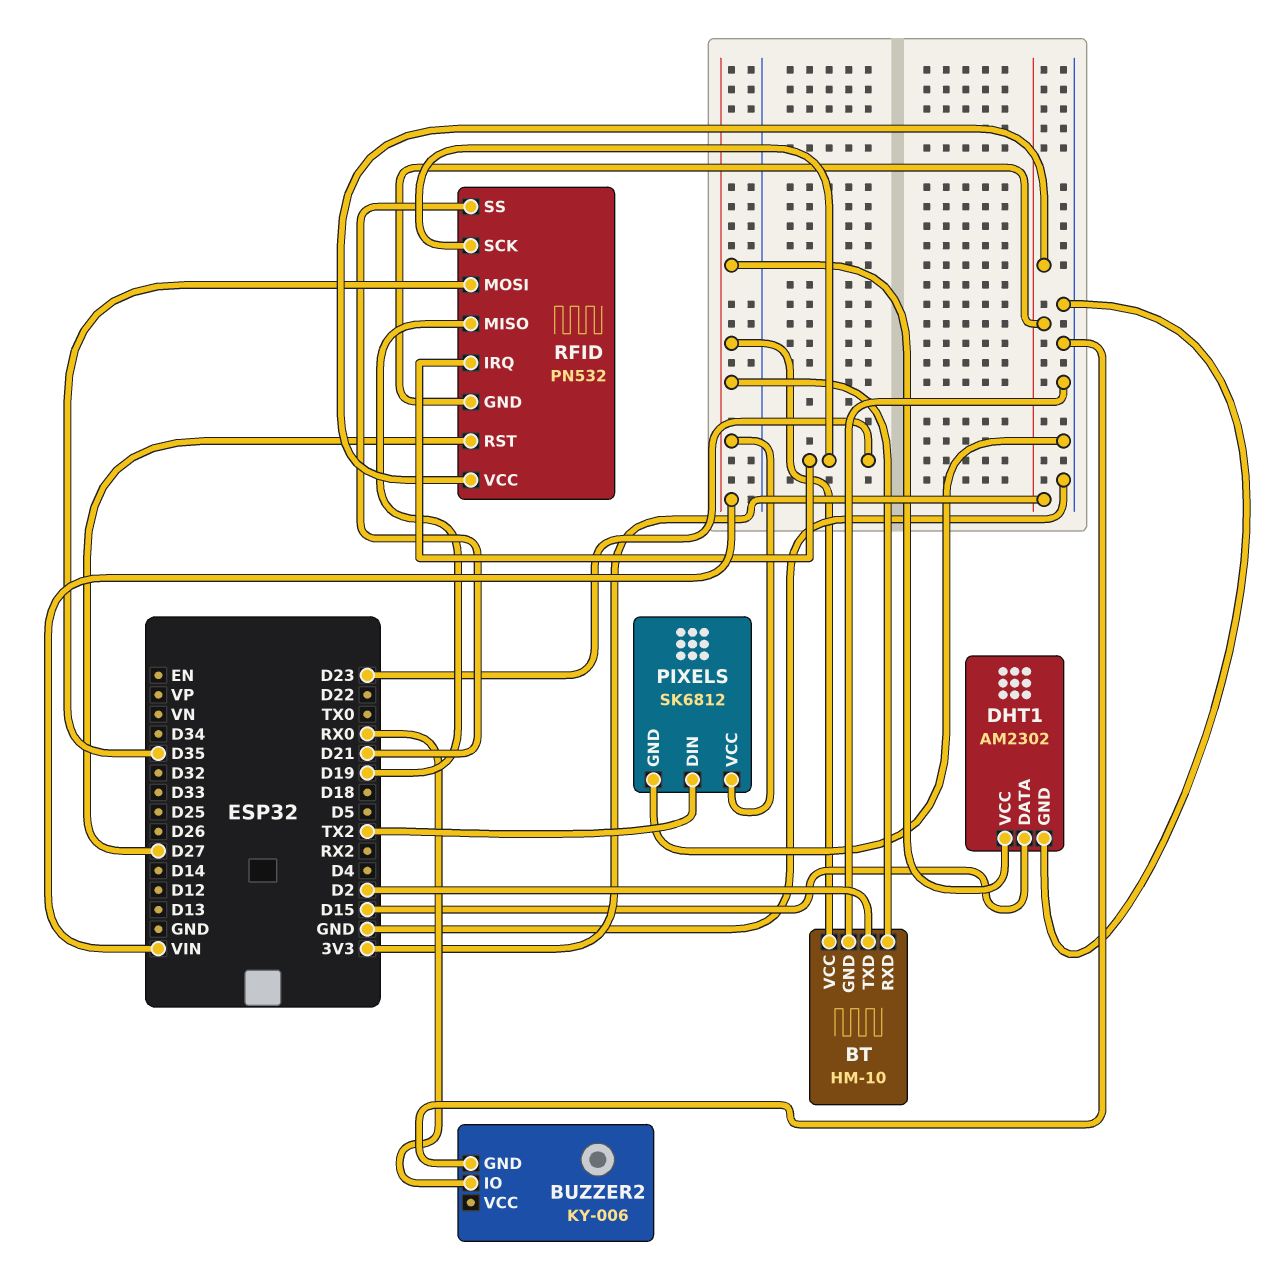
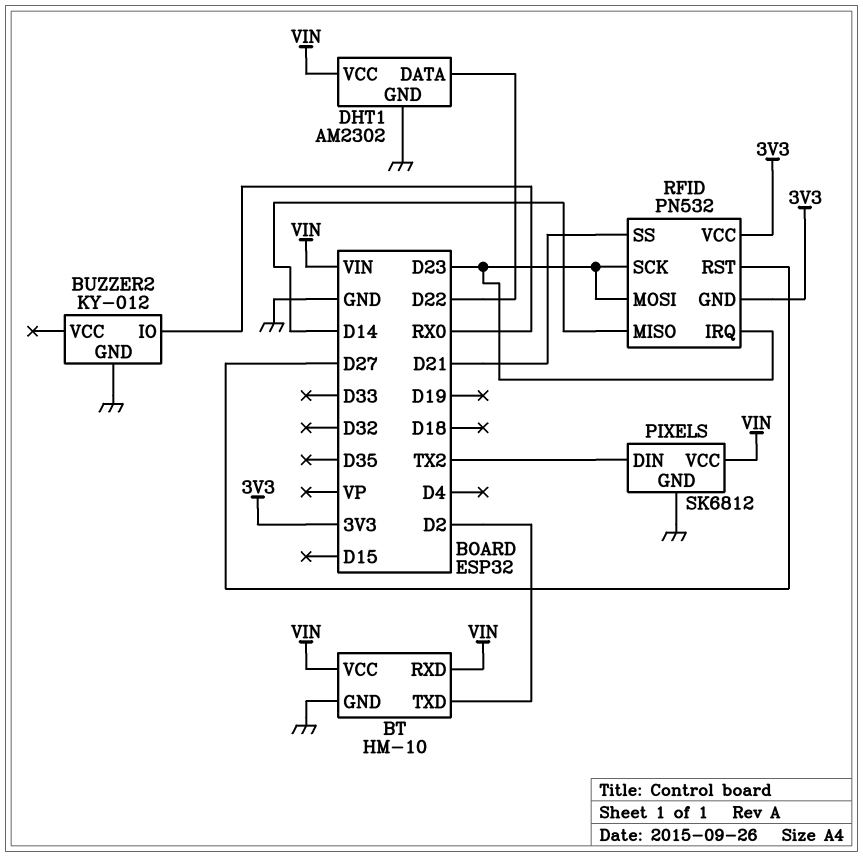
BUZZER2: KY-006 -> KY-012
DHT1 pin DATA: D15 -> D22
RFID pin MISO: D19 -> D14
RFID pin MOSI: D35 -> D23

